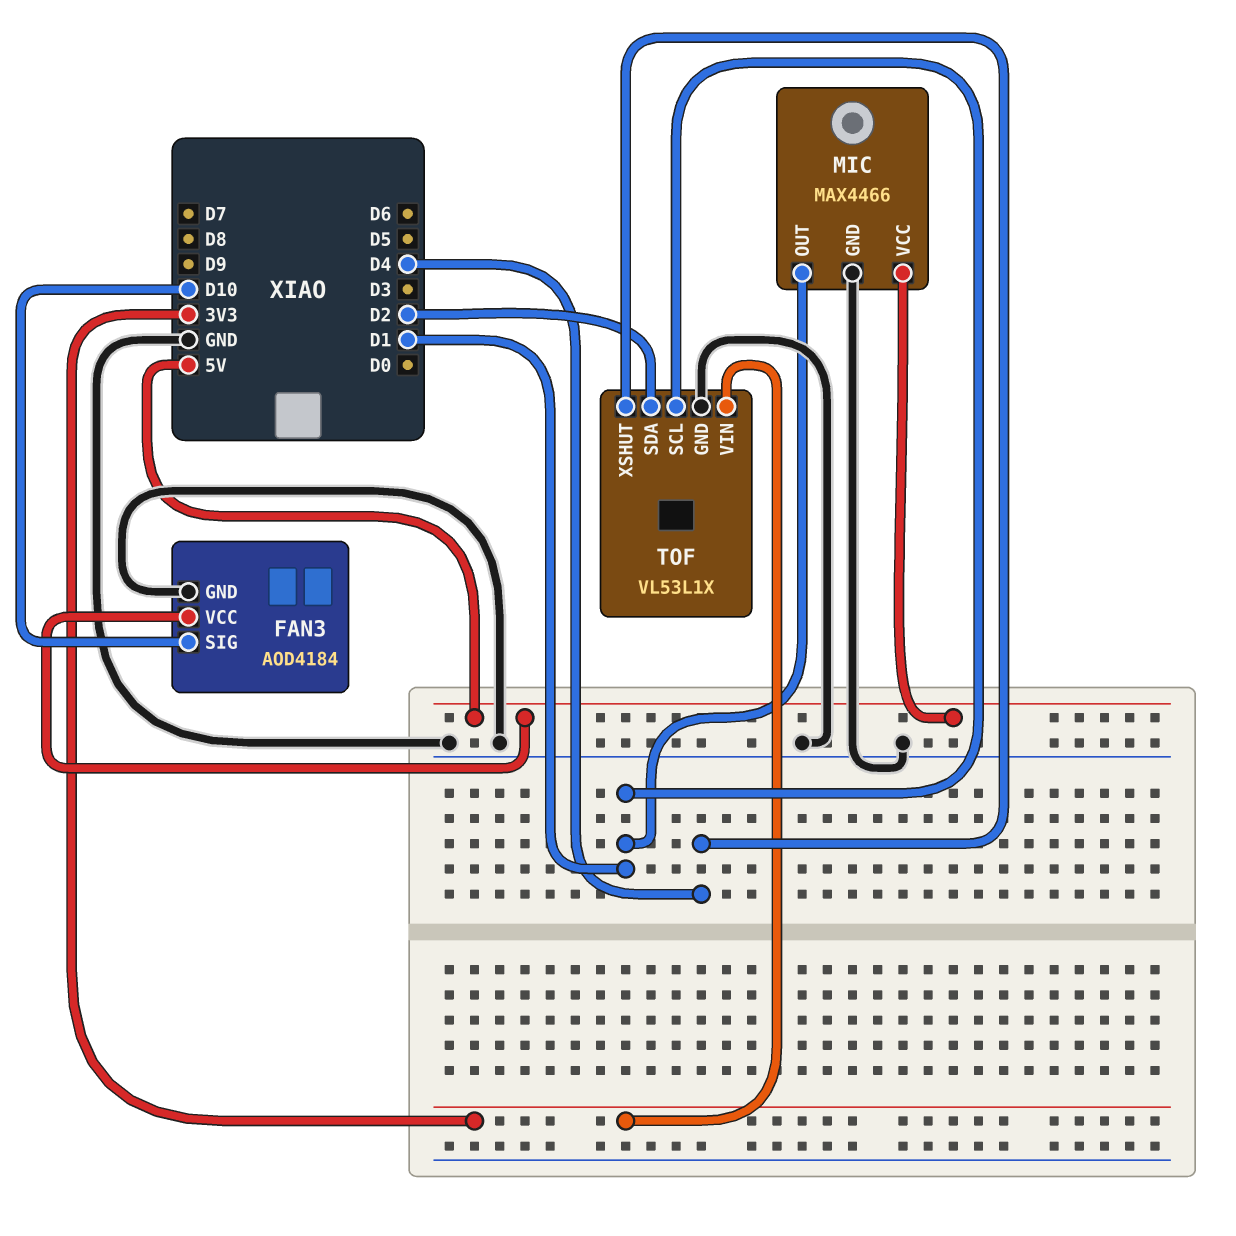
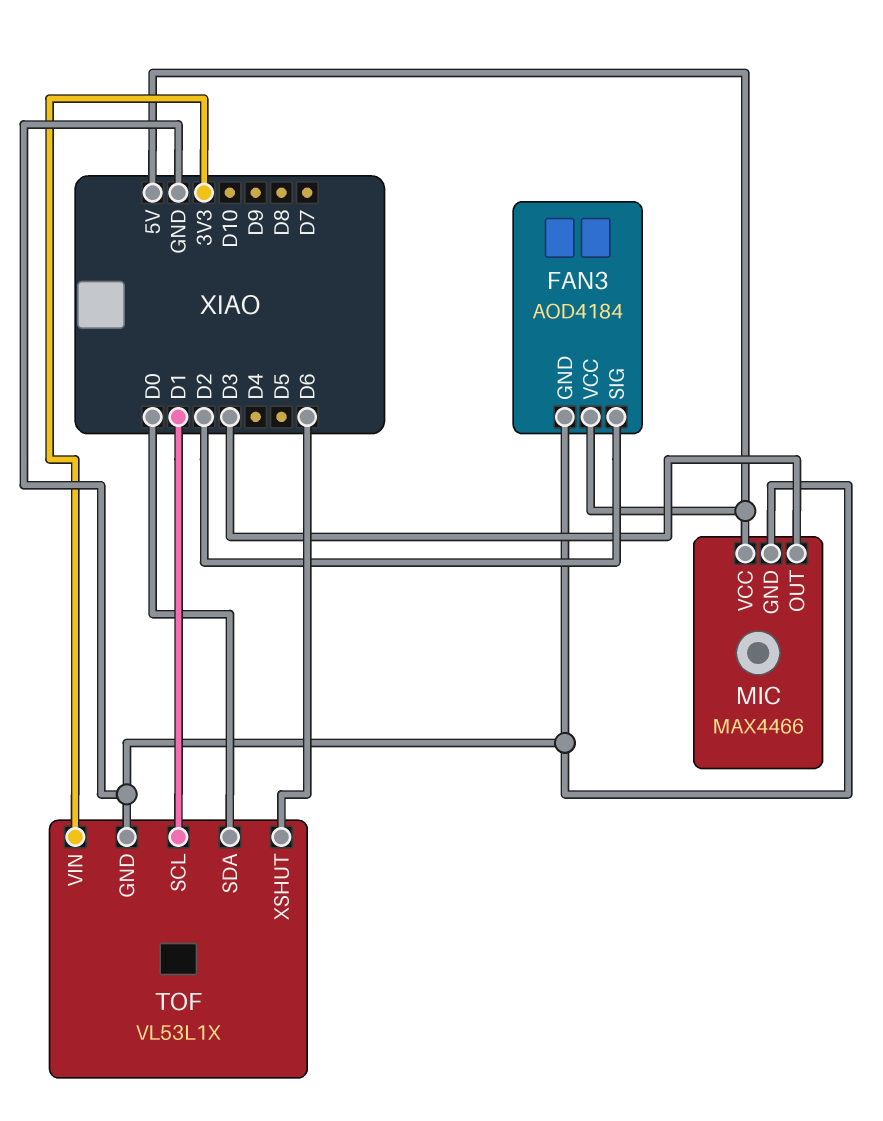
FAN3 pin SIG: D10 -> D2
MIC pin OUT: D1 -> D3
TOF pin SDA: D2 -> D0
TOF pin XSHUT: D4 -> D6

